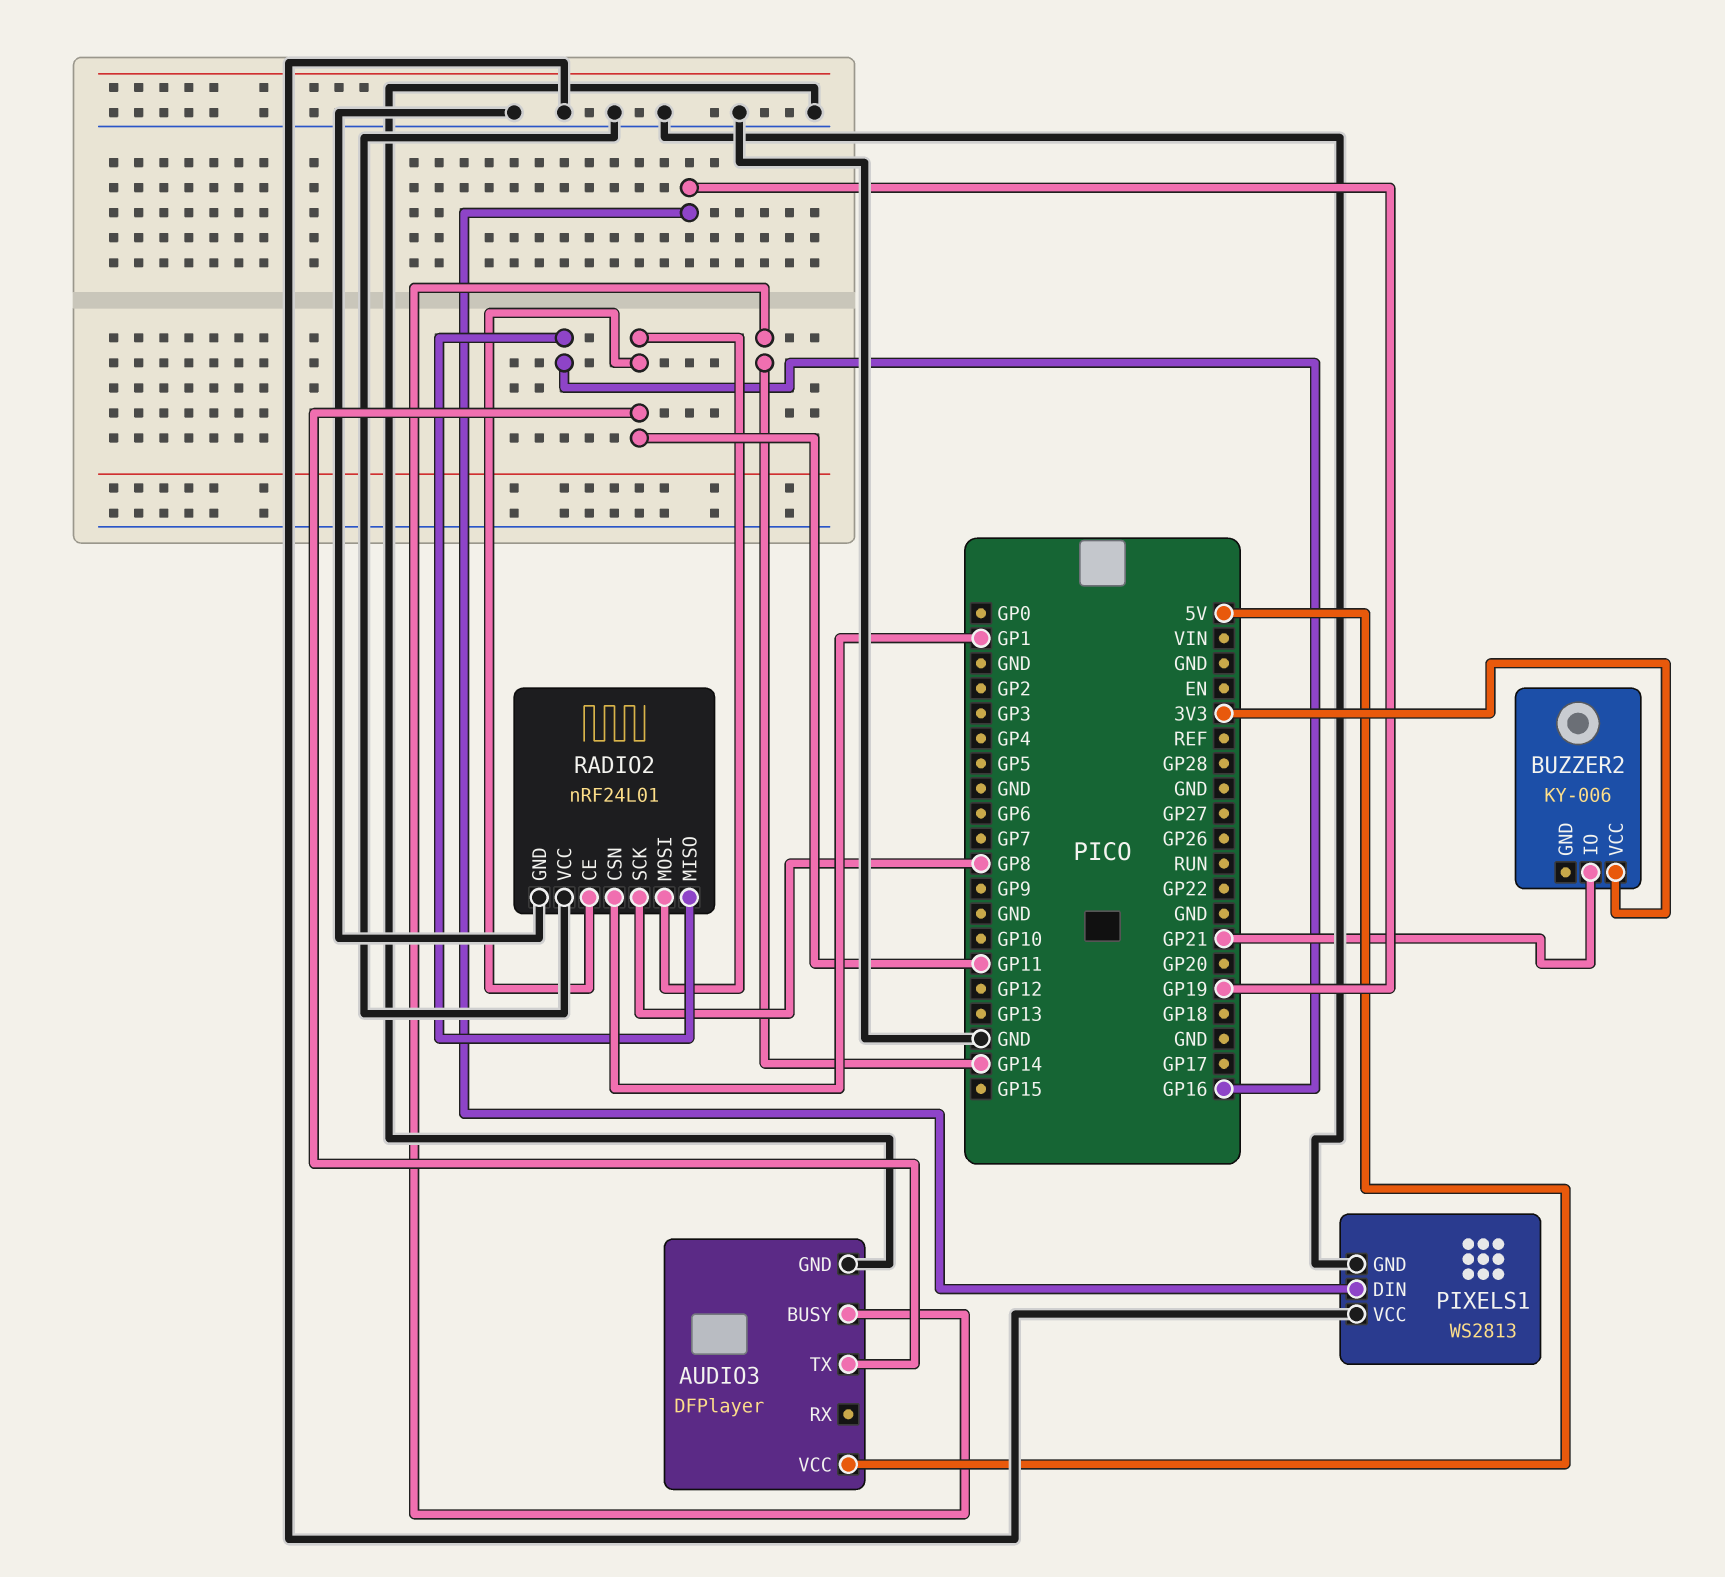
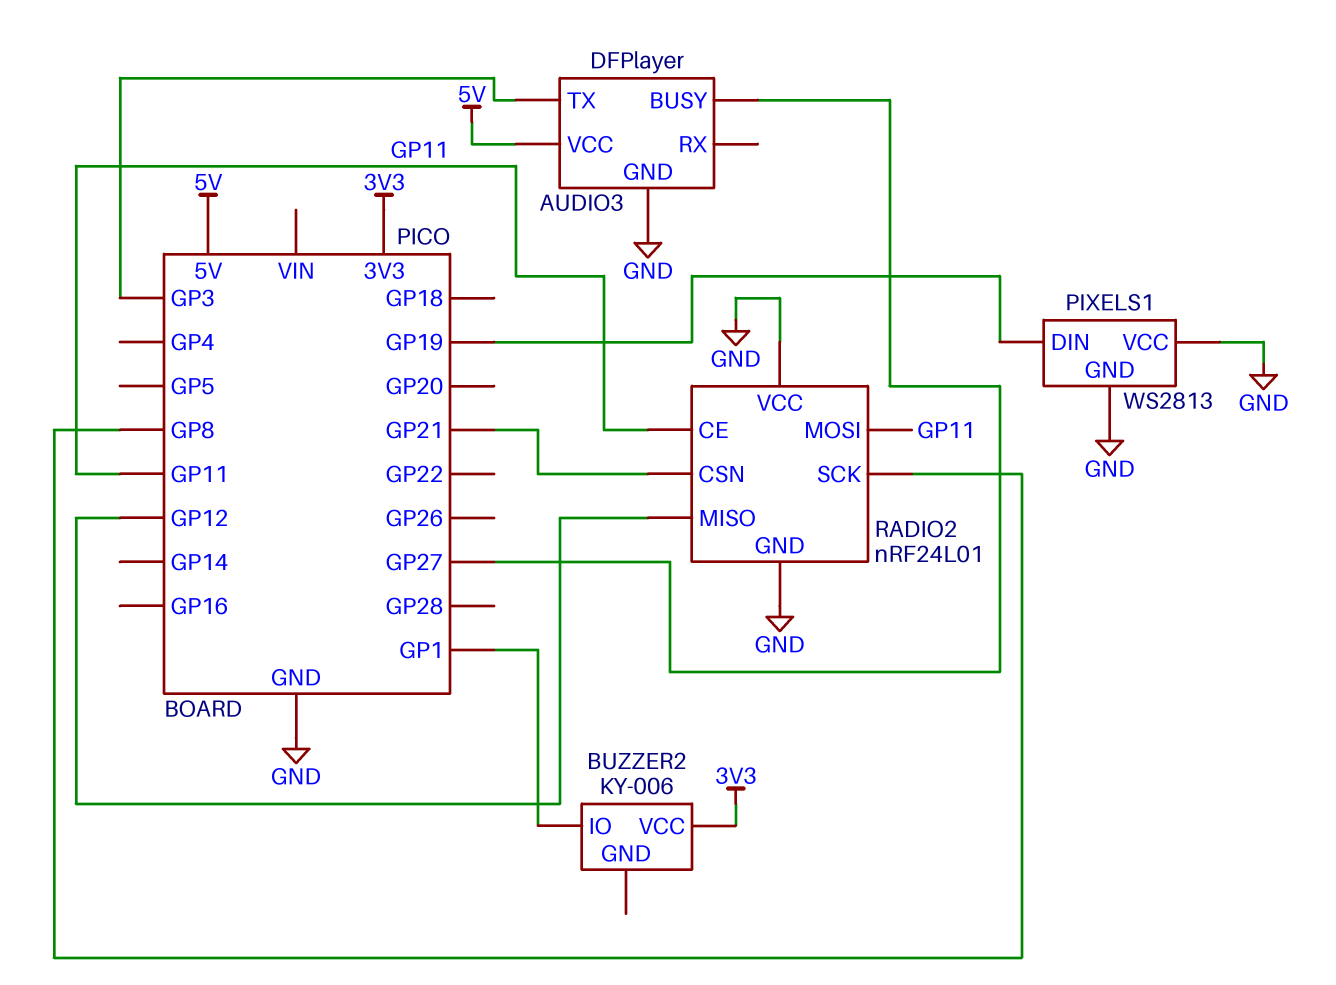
AUDIO3 pin BUSY: GP14 -> GP27
AUDIO3 pin TX: GP11 -> GP3
BUZZER2 pin IO: GP21 -> GP1
RADIO2 pin CSN: GP1 -> GP21
RADIO2 pin MISO: GP16 -> GP12

